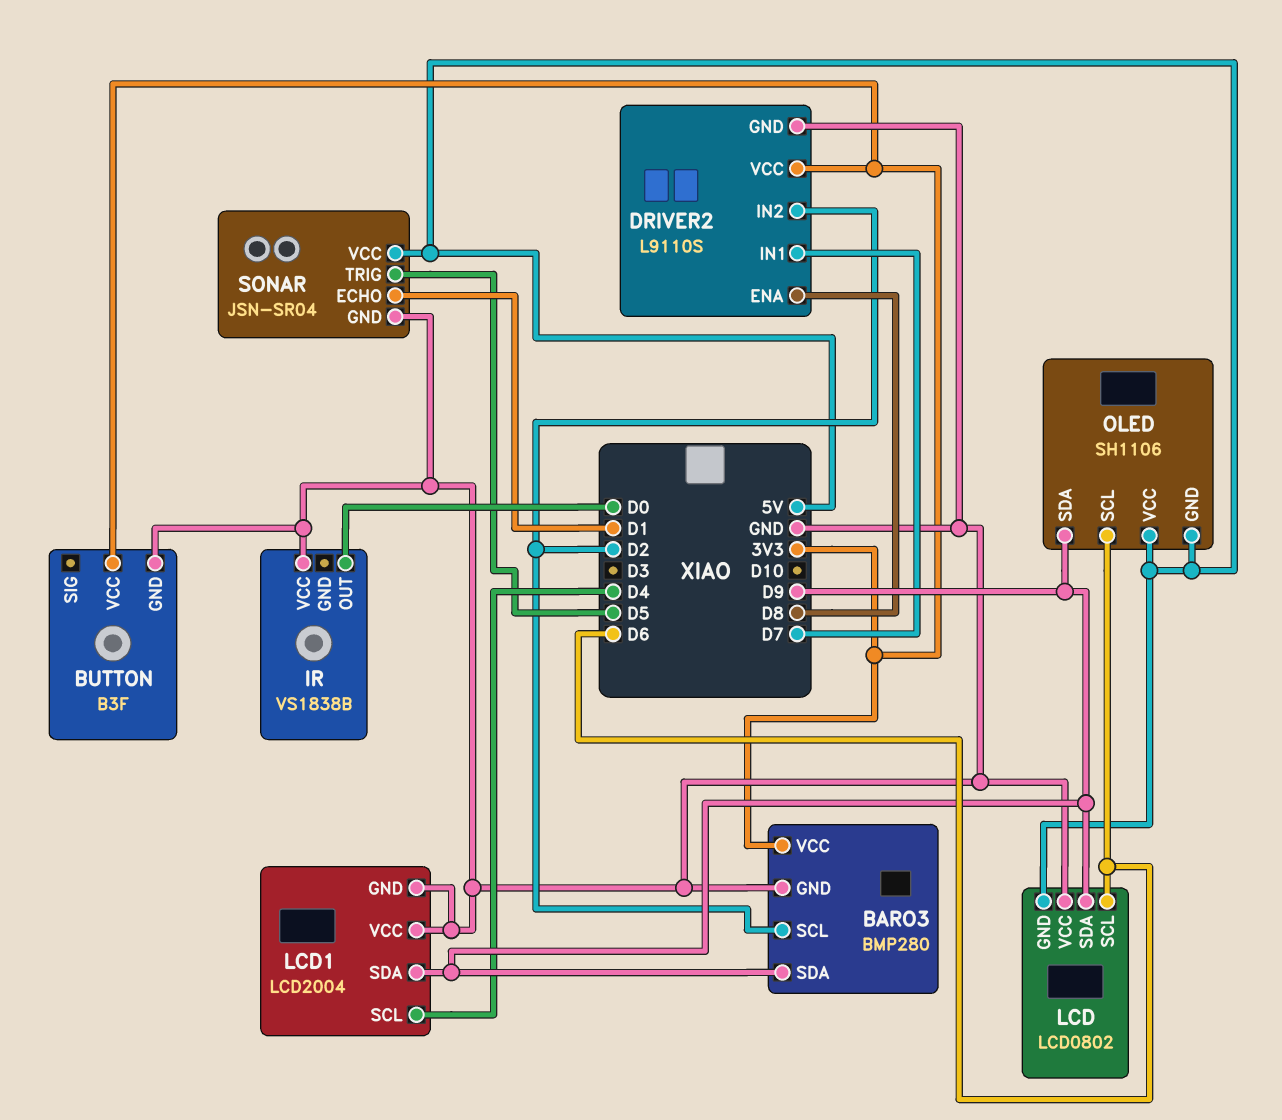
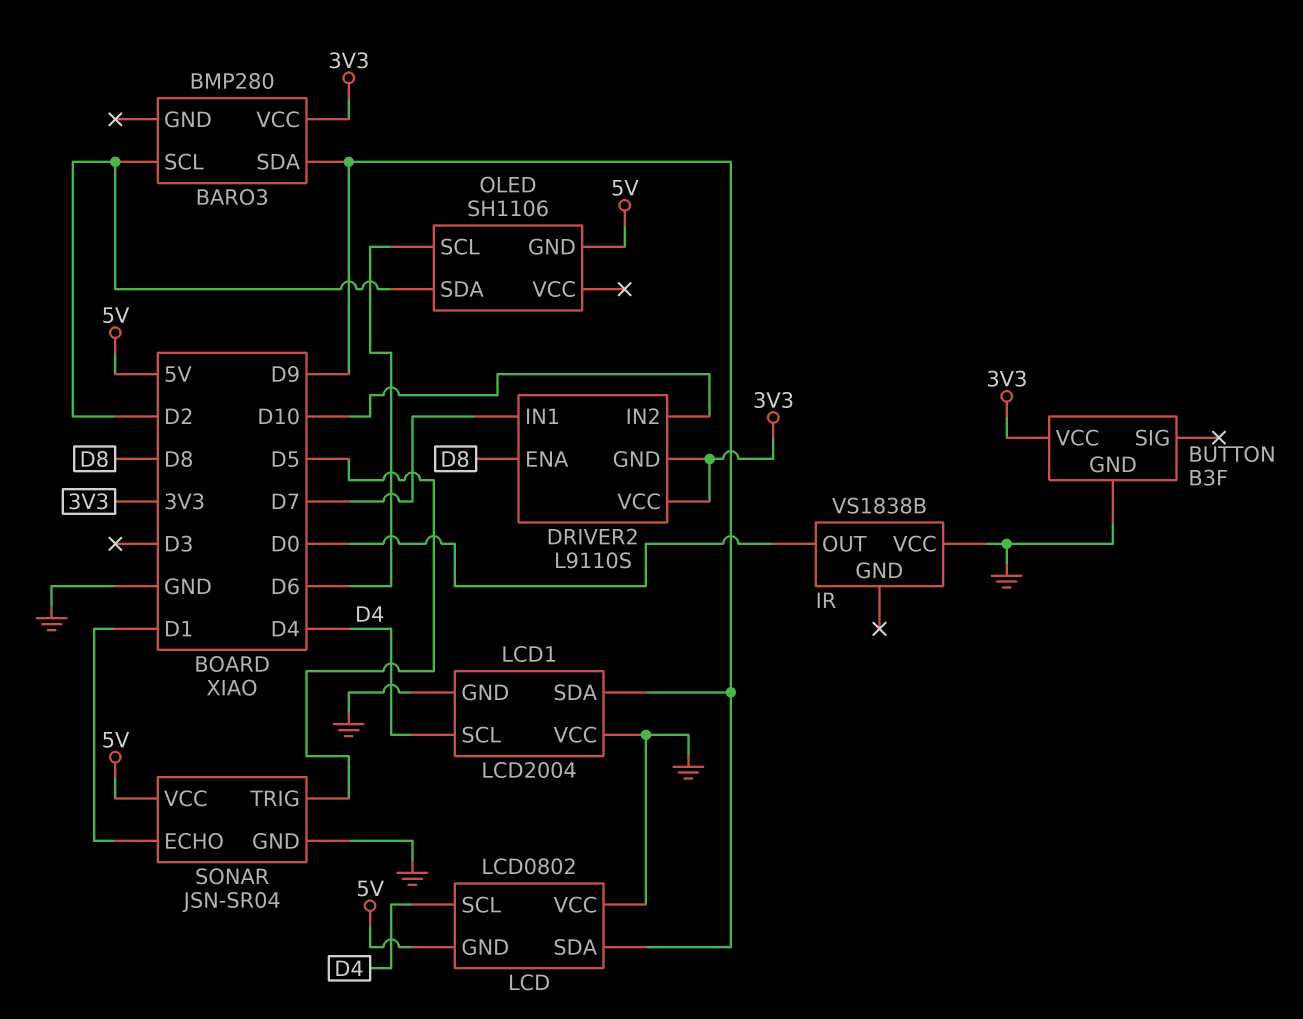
BARO3 pin GND: GND -> none
DRIVER2 pin GND: GND -> 3V3
DRIVER2 pin IN2: D2 -> D10
LCD pin SCL: D6 -> D4
OLED pin SDA: D9 -> D2
OLED pin VCC: 5V -> none

